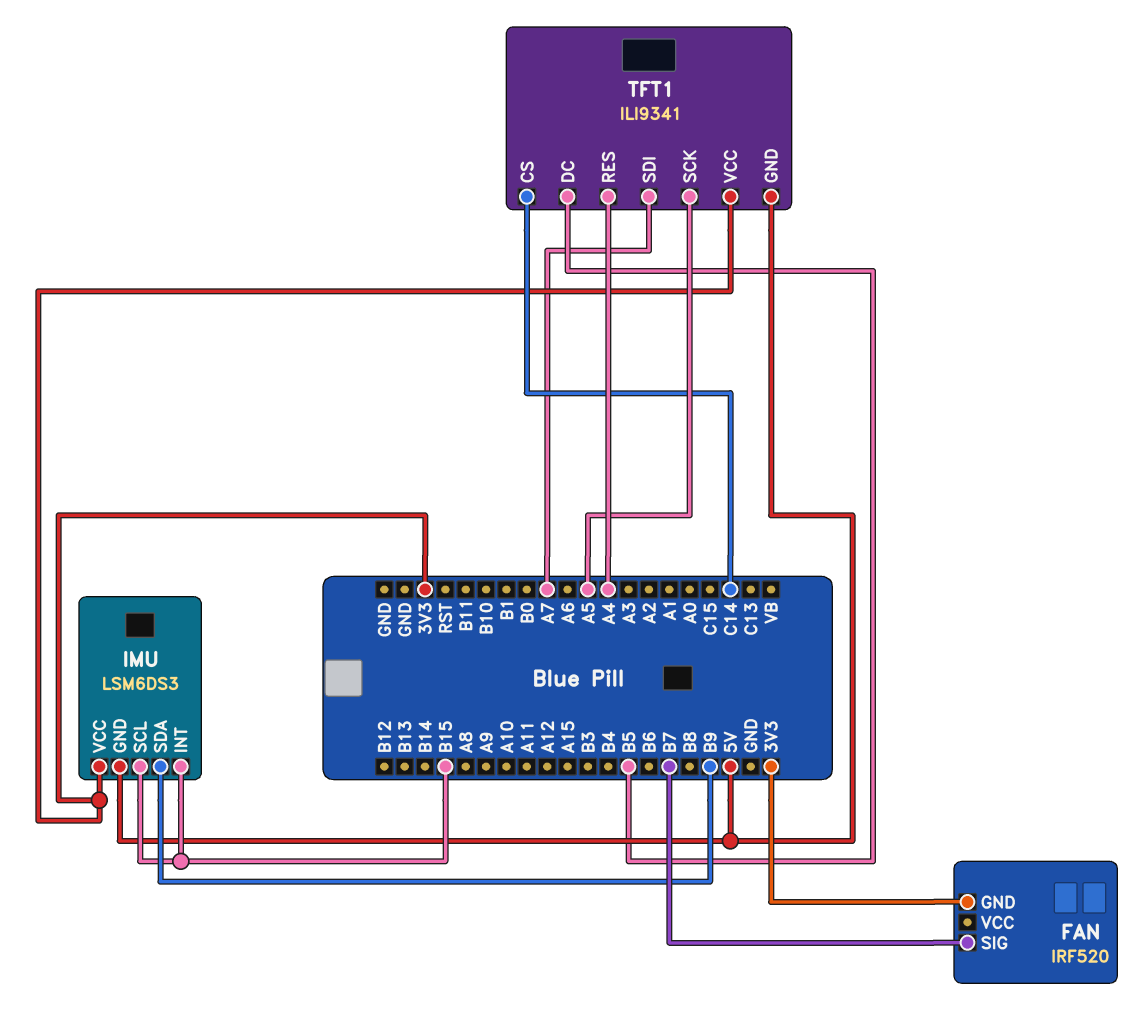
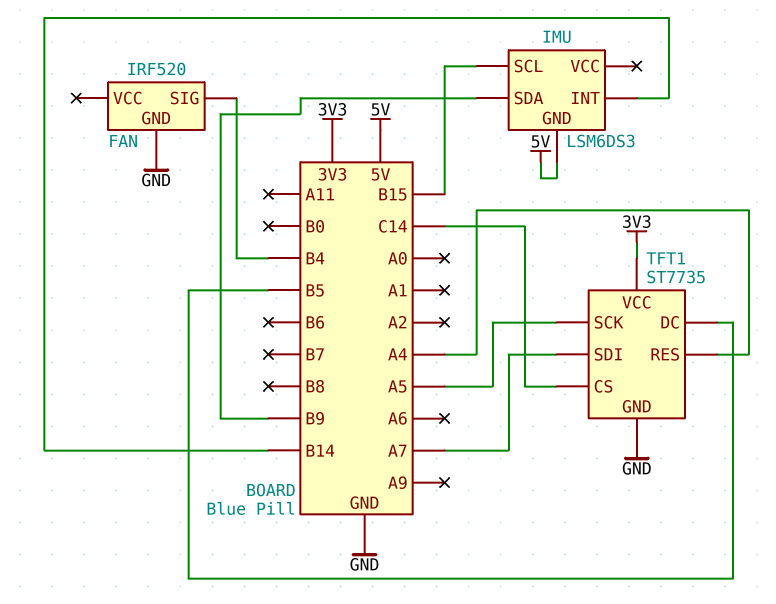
FAN pin GND: 3V3 -> GND
FAN pin SIG: B7 -> B4
IMU pin INT: B15 -> B14
IMU pin VCC: 3V3 -> none
TFT1: ILI9341 -> ST7735
TFT1 pin GND: 5V -> GND

